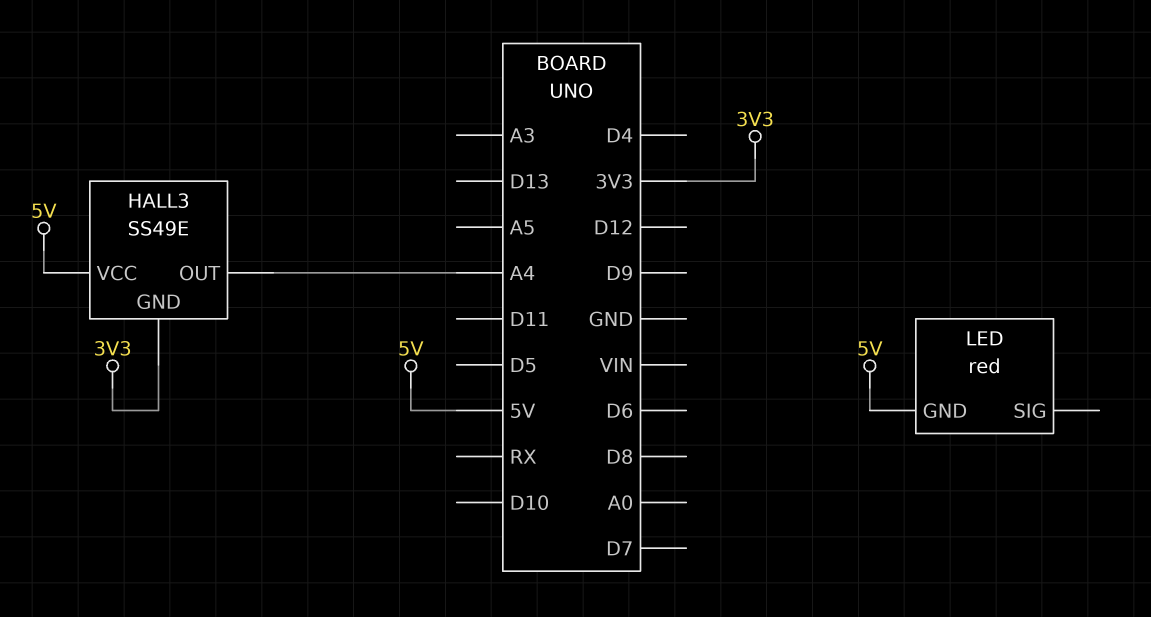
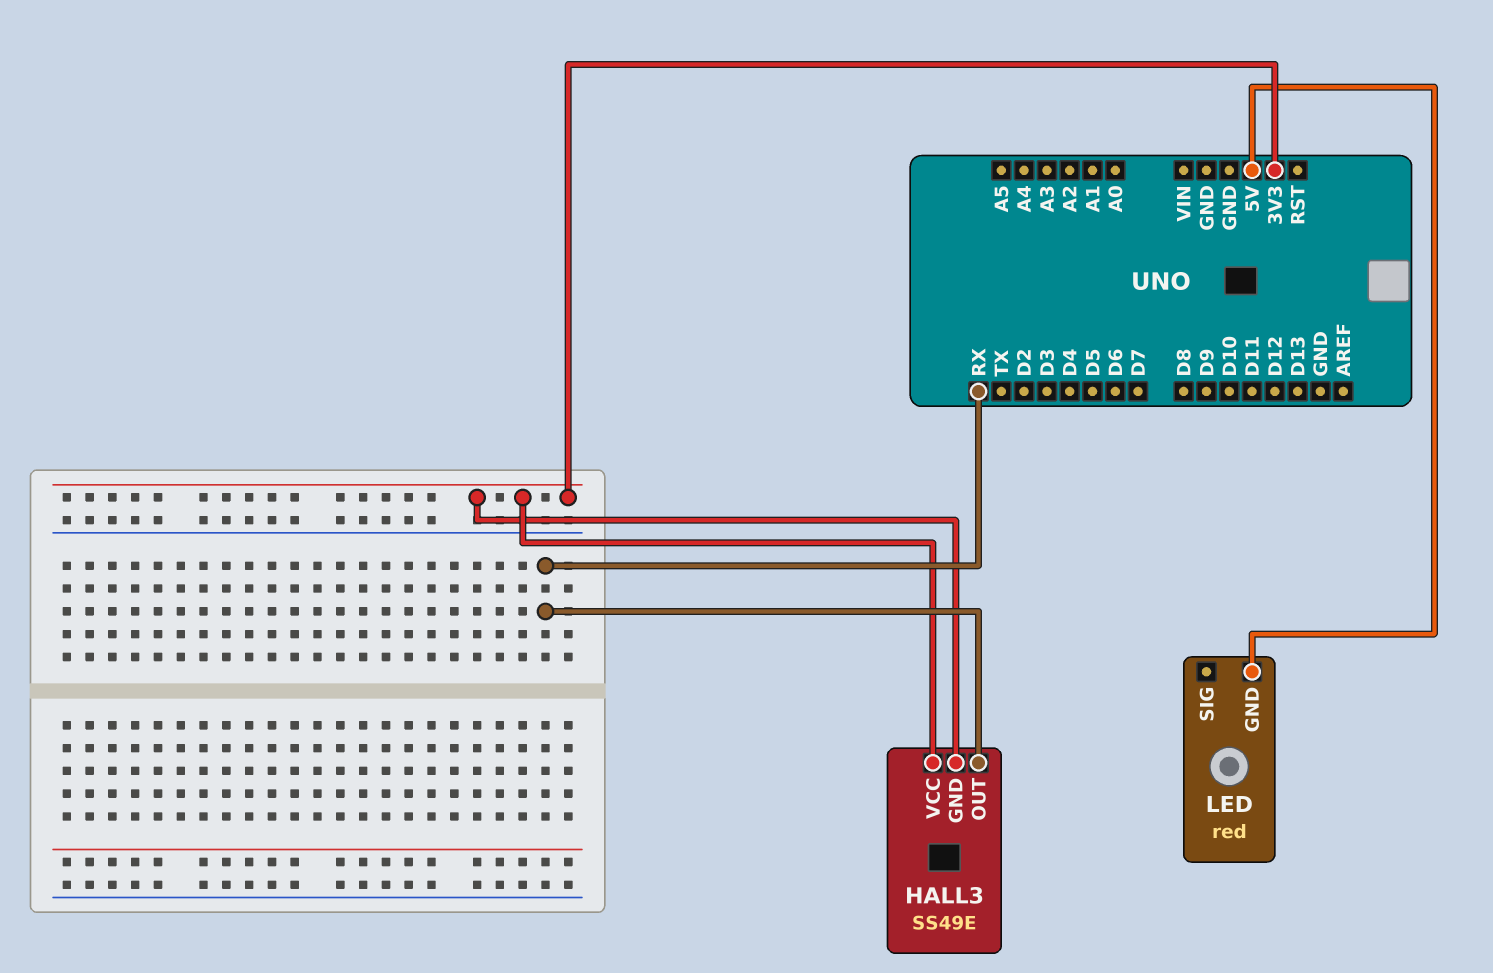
HALL3 pin OUT: A4 -> RX
HALL3 pin VCC: 5V -> 3V3

